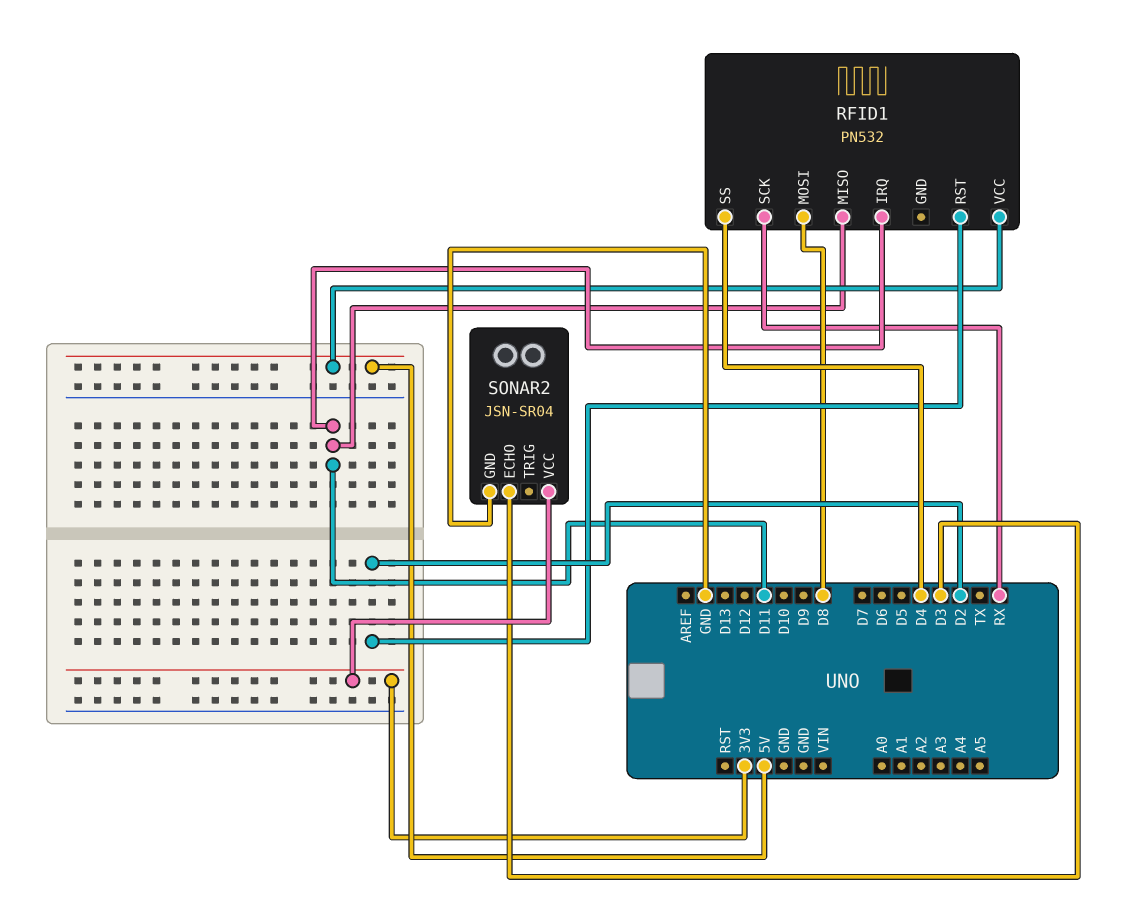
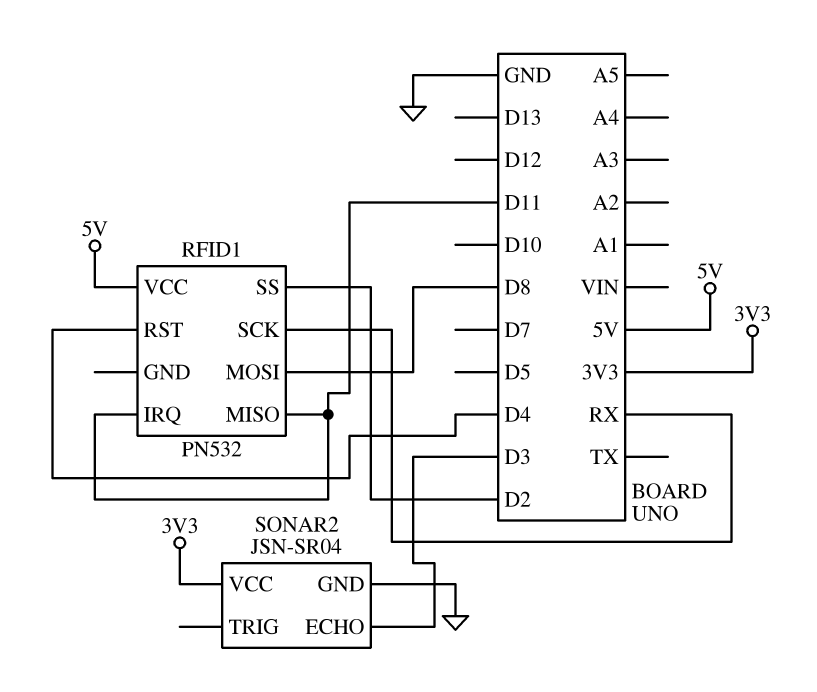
RFID1 pin RST: D2 -> D4
RFID1 pin SS: D4 -> D2

